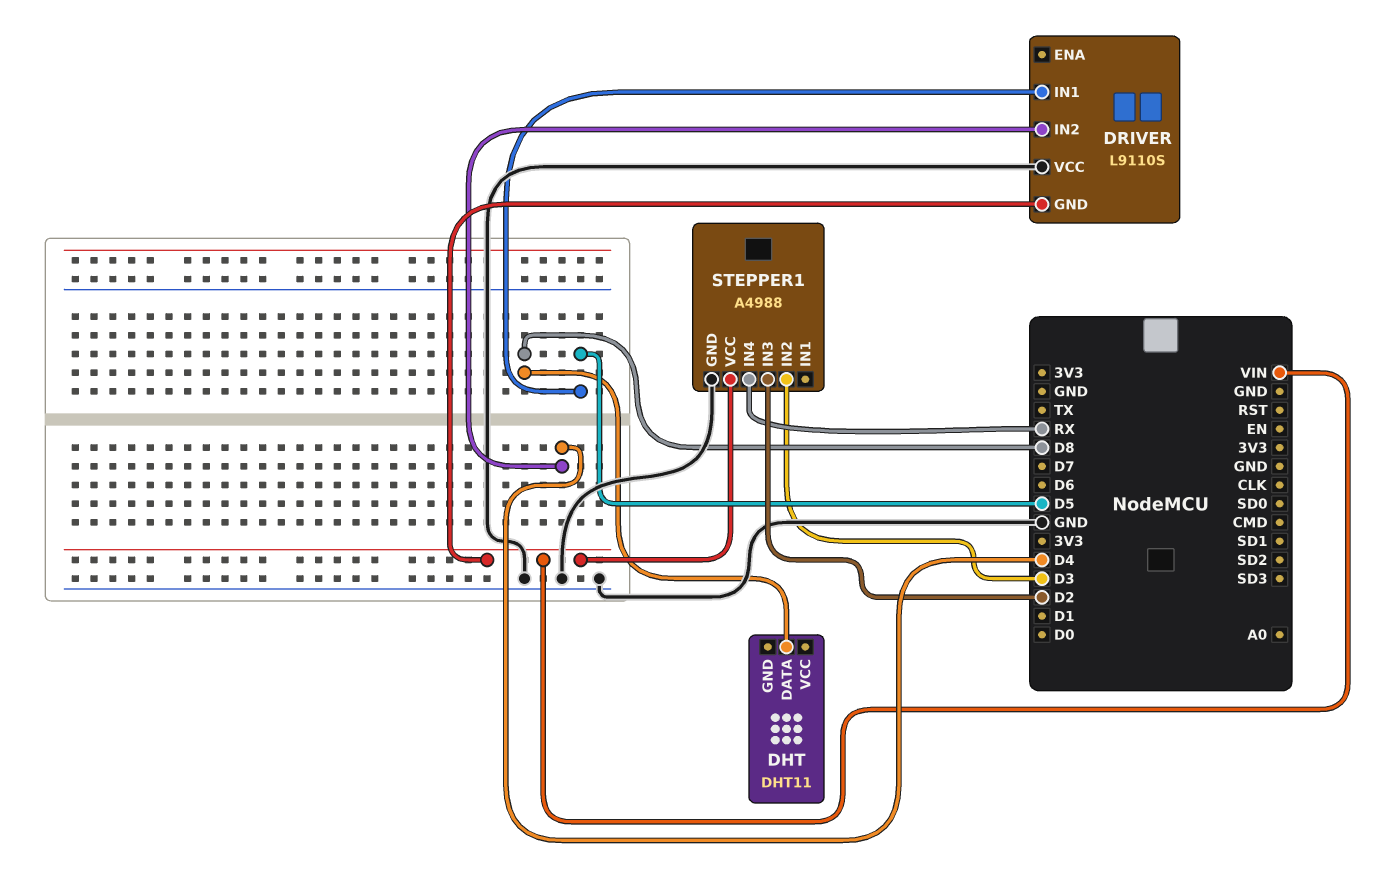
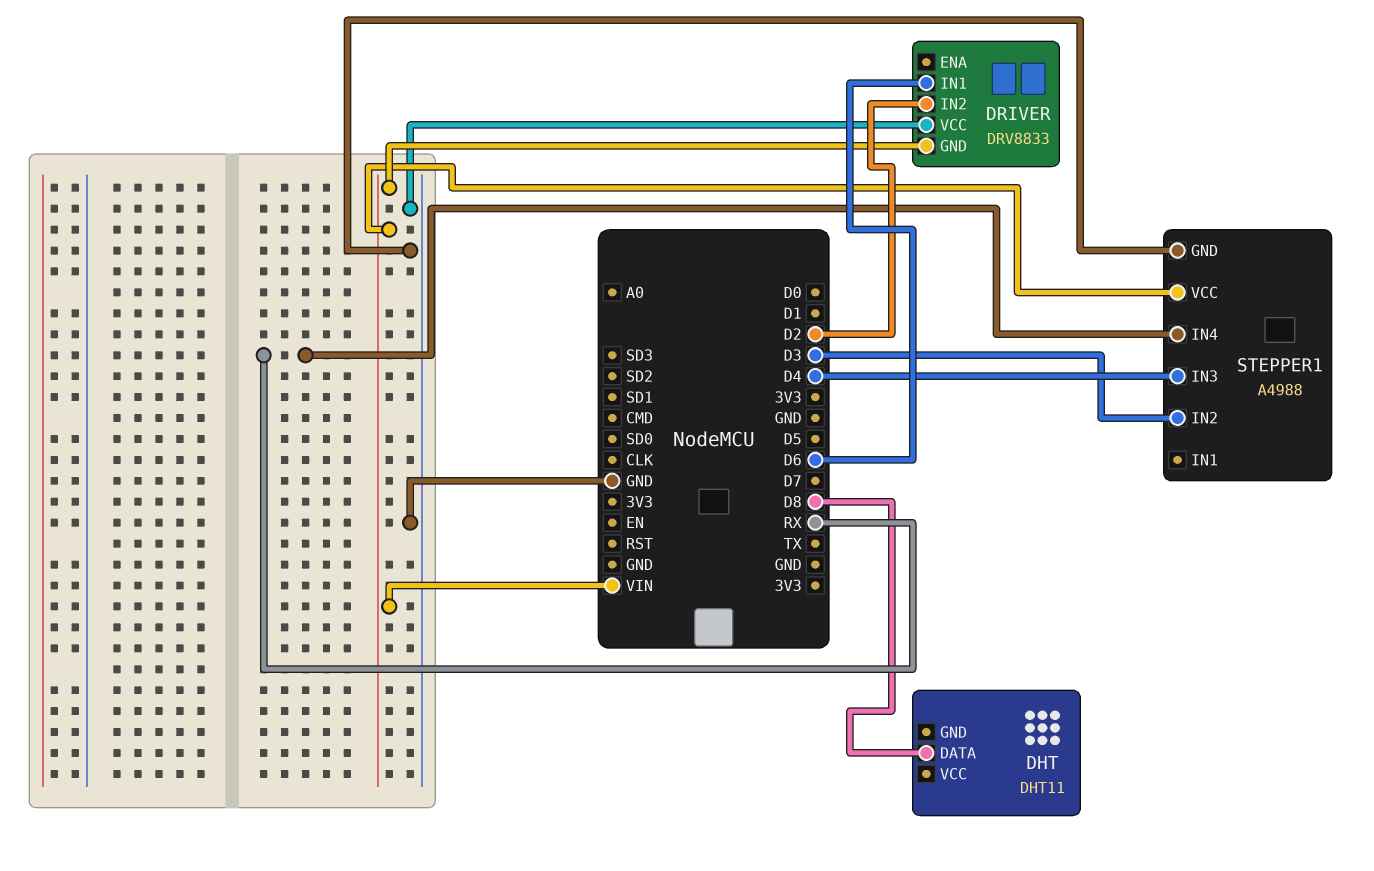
DRIVER: L9110S -> DRV8833
DRIVER pin IN1: D5 -> D6
DRIVER pin IN2: D4 -> D2
STEPPER1 pin IN3: D2 -> D4

